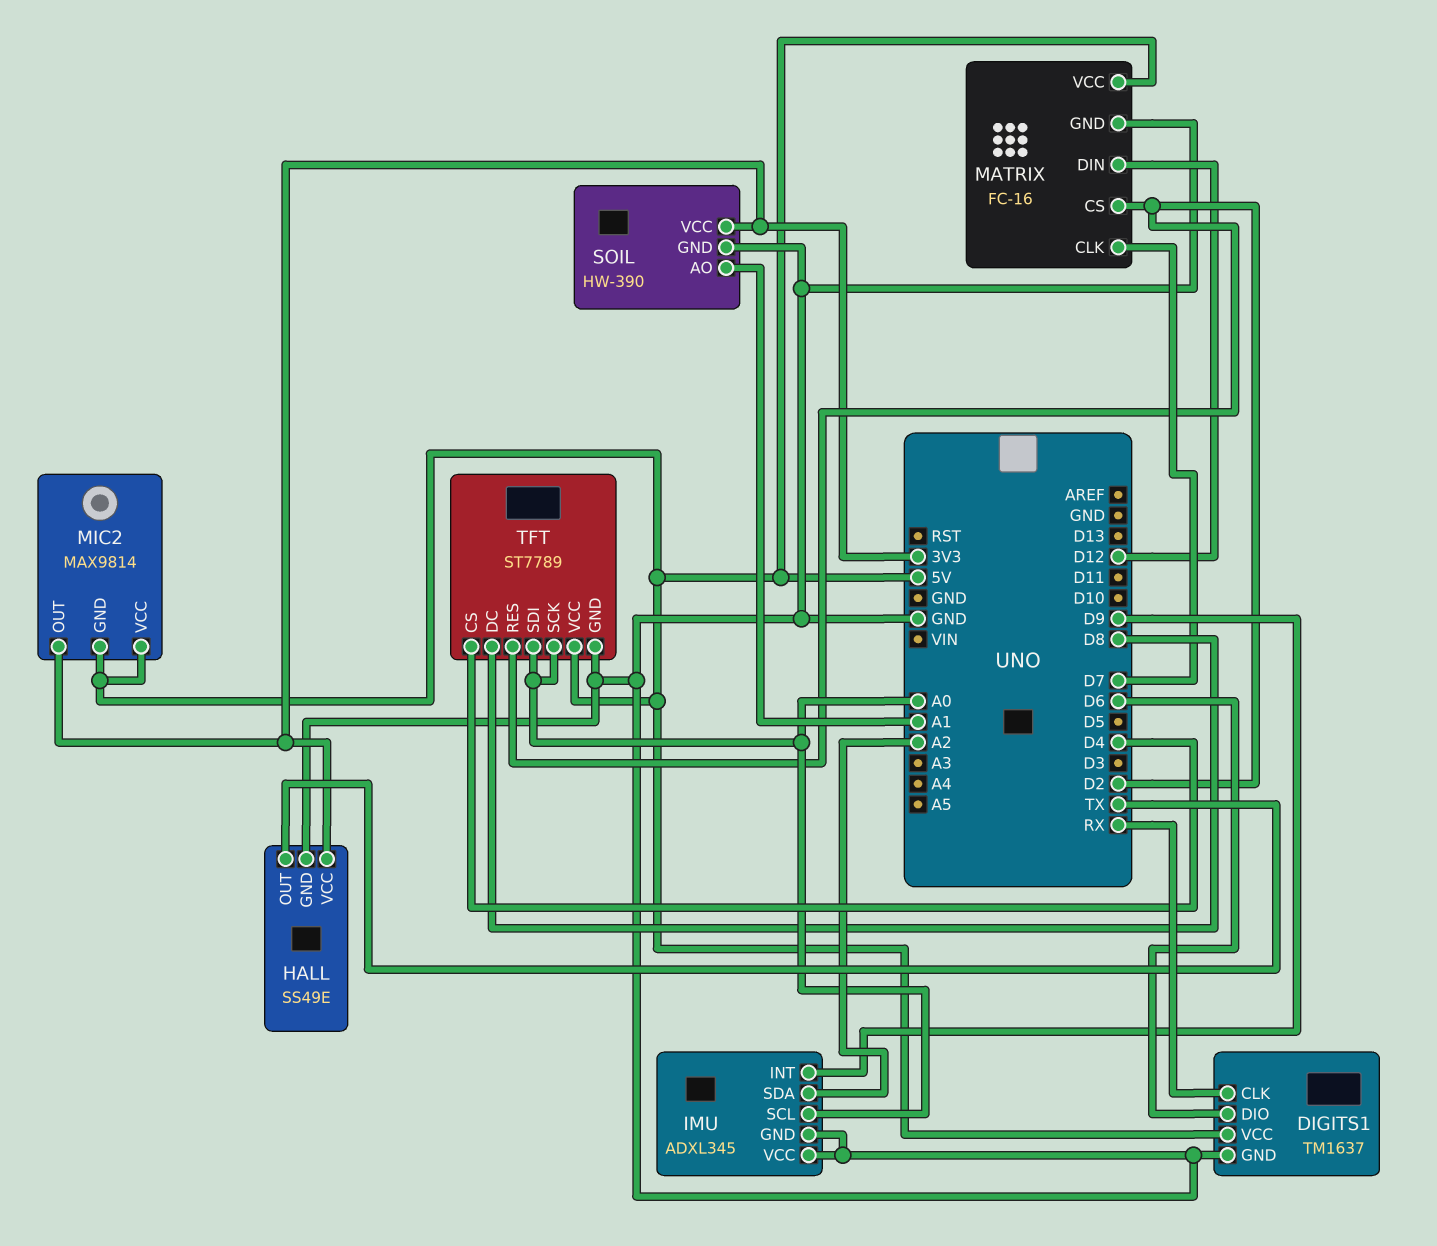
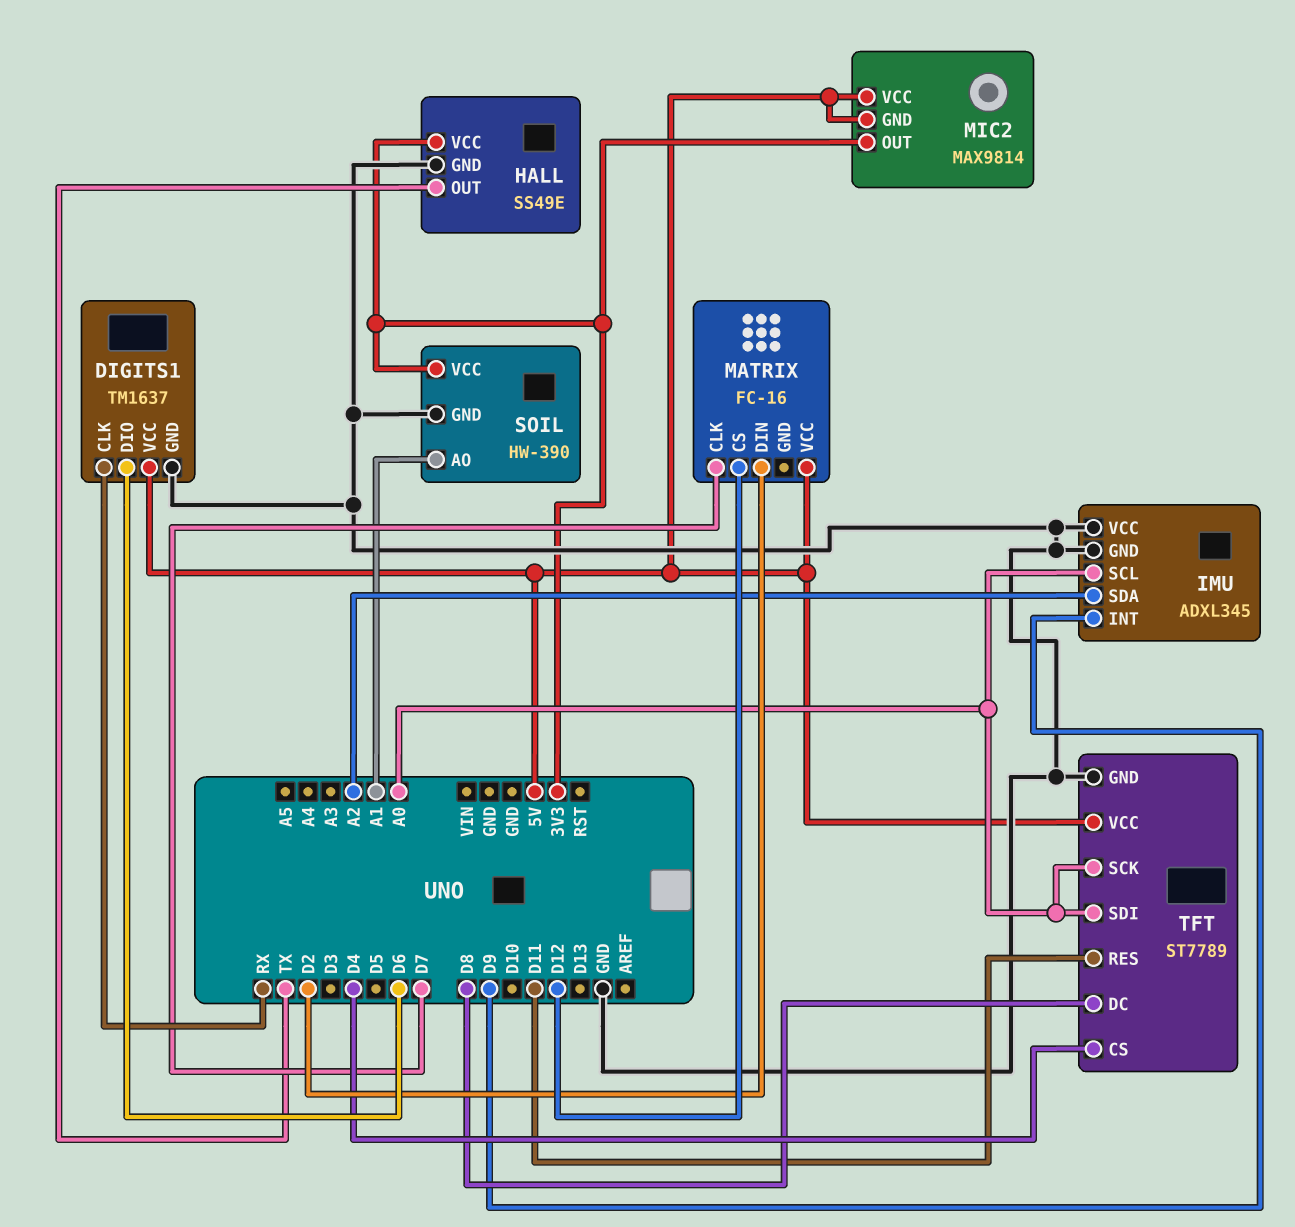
MATRIX pin CS: D2 -> D12
MATRIX pin DIN: D12 -> D2
MATRIX pin GND: GND -> none
TFT pin RES: D2 -> D11

